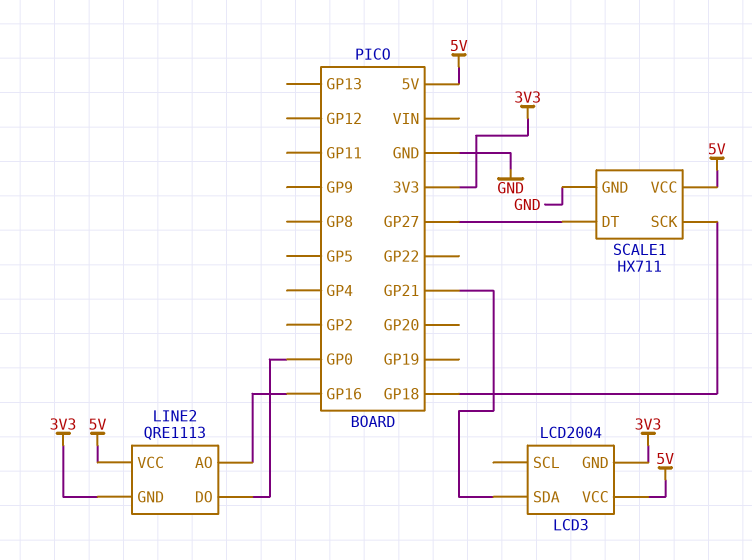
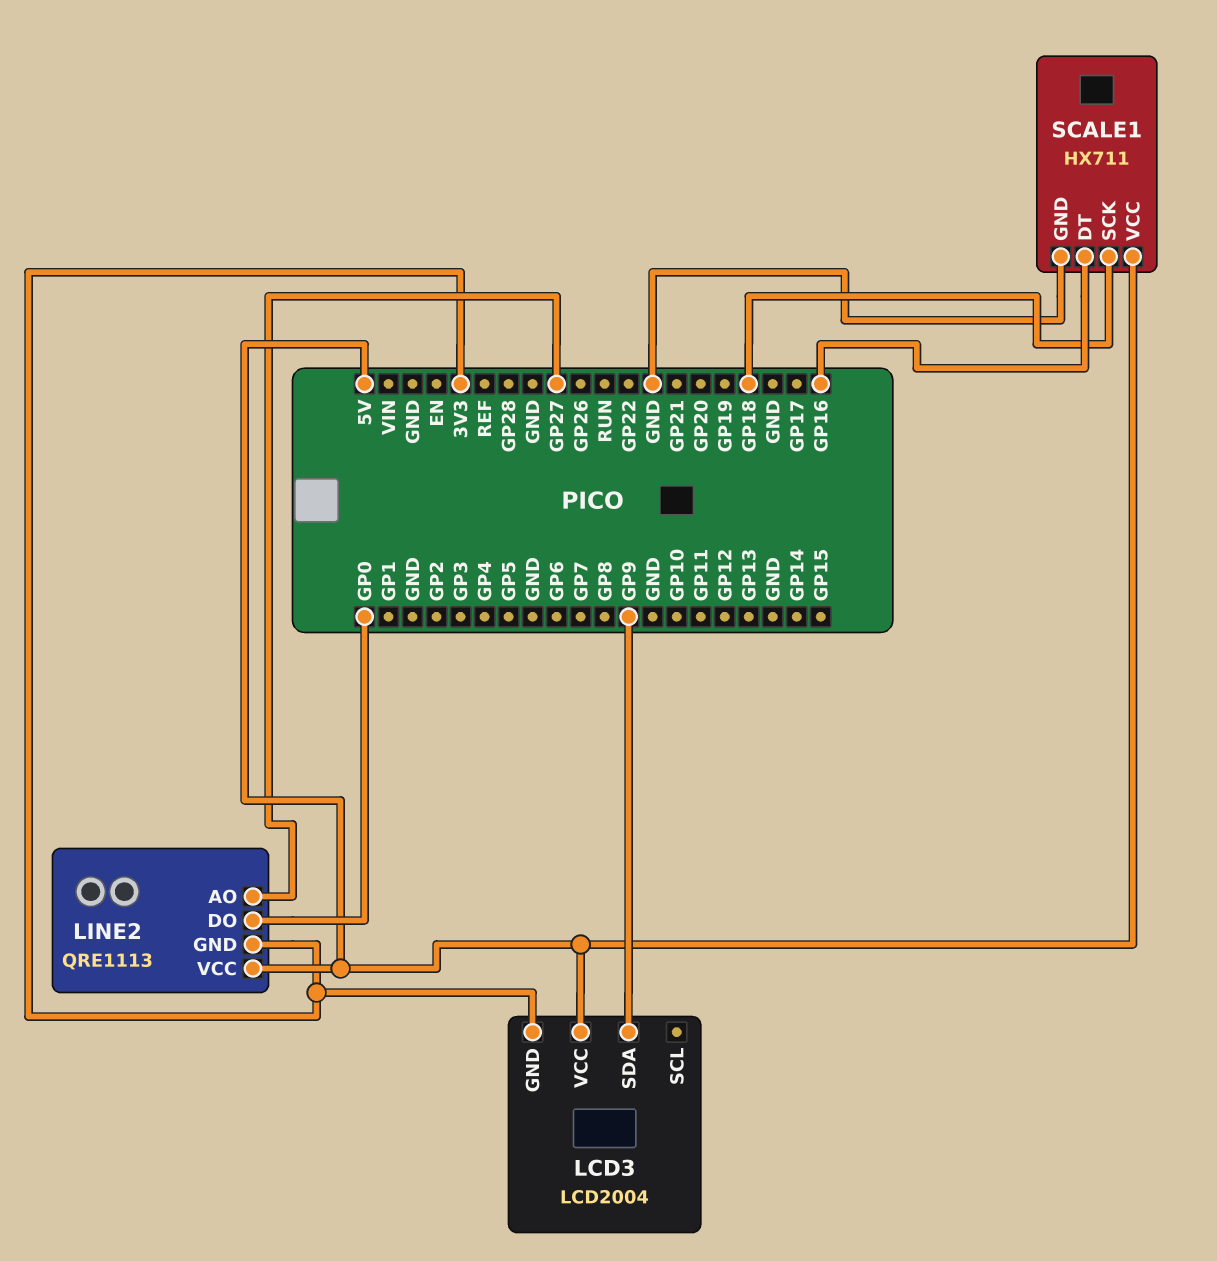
LCD3 pin SDA: GP21 -> GP9
LINE2 pin AO: GP16 -> GP27
SCALE1 pin DT: GP27 -> GP16

